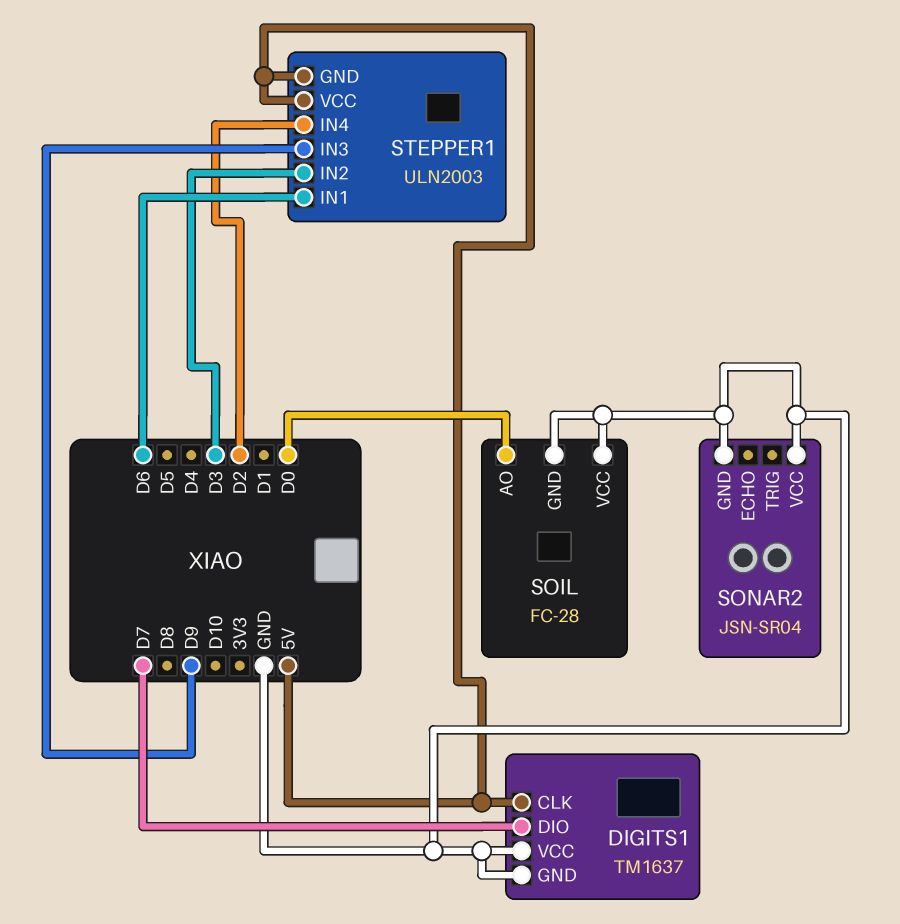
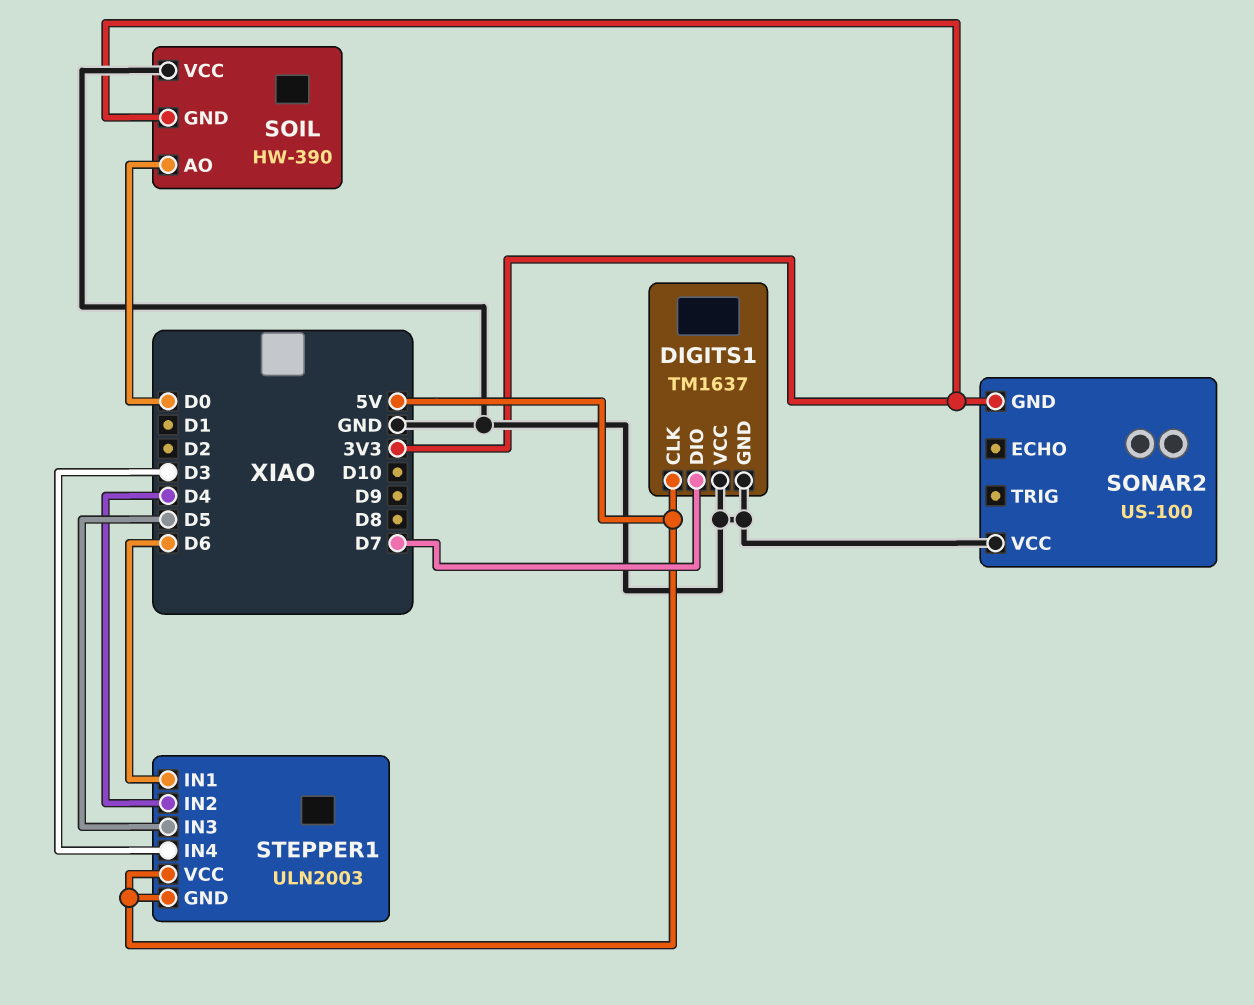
SOIL: FC-28 -> HW-390
SOIL pin GND: GND -> 3V3
SONAR2: JSN-SR04 -> US-100
SONAR2 pin GND: GND -> 3V3
STEPPER1 pin IN2: D3 -> D4
STEPPER1 pin IN3: D9 -> D5
STEPPER1 pin IN4: D2 -> D3

